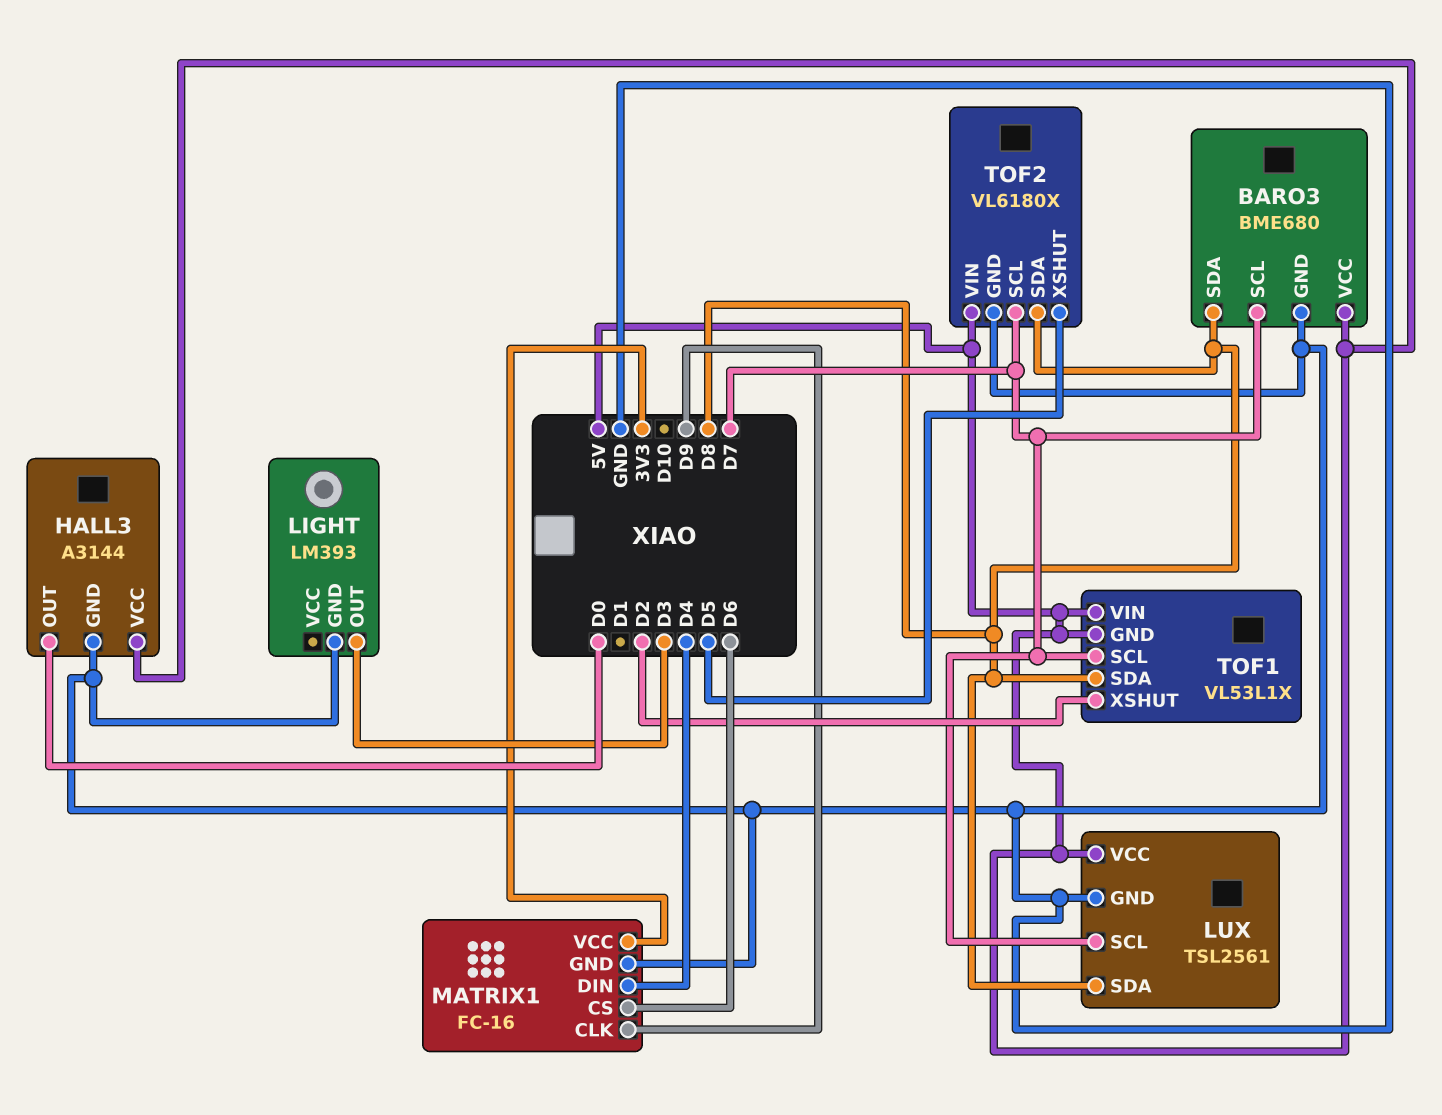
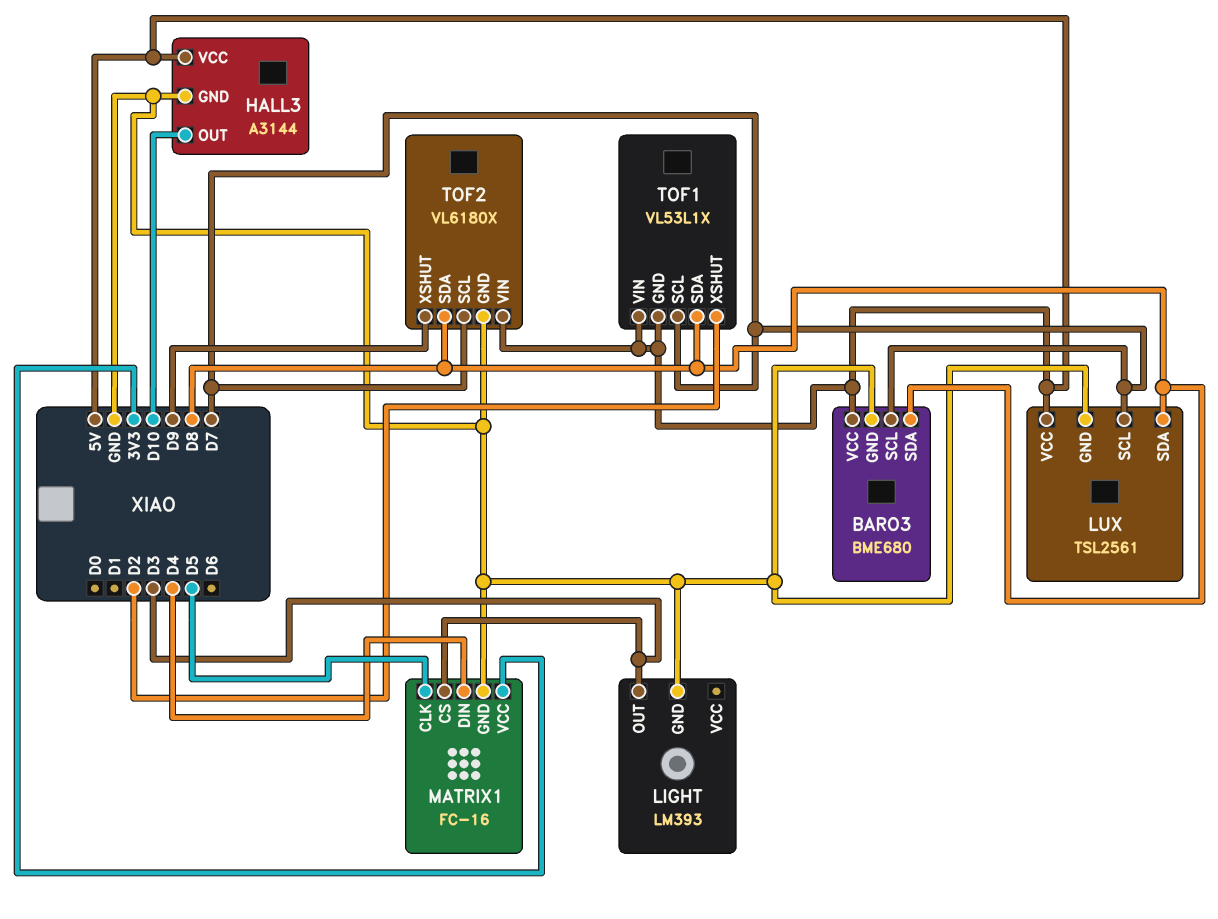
HALL3 pin OUT: D0 -> D10
MATRIX1 pin CLK: D9 -> D5
MATRIX1 pin CS: D6 -> D3
TOF2 pin XSHUT: D5 -> D9

